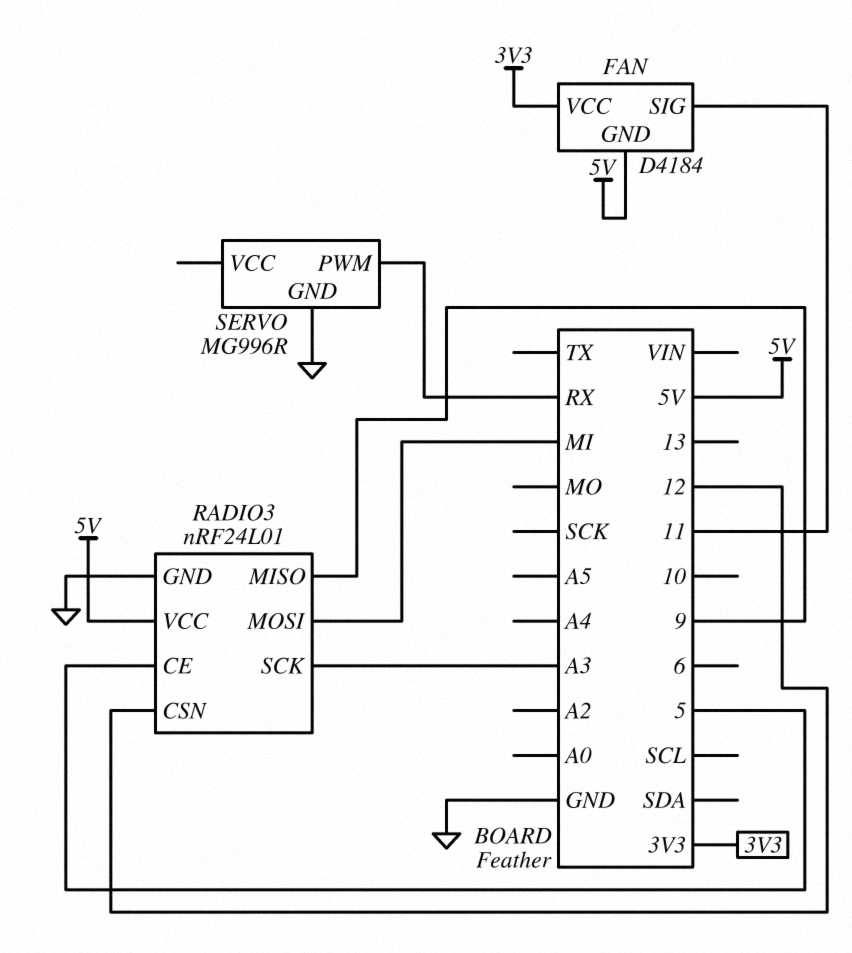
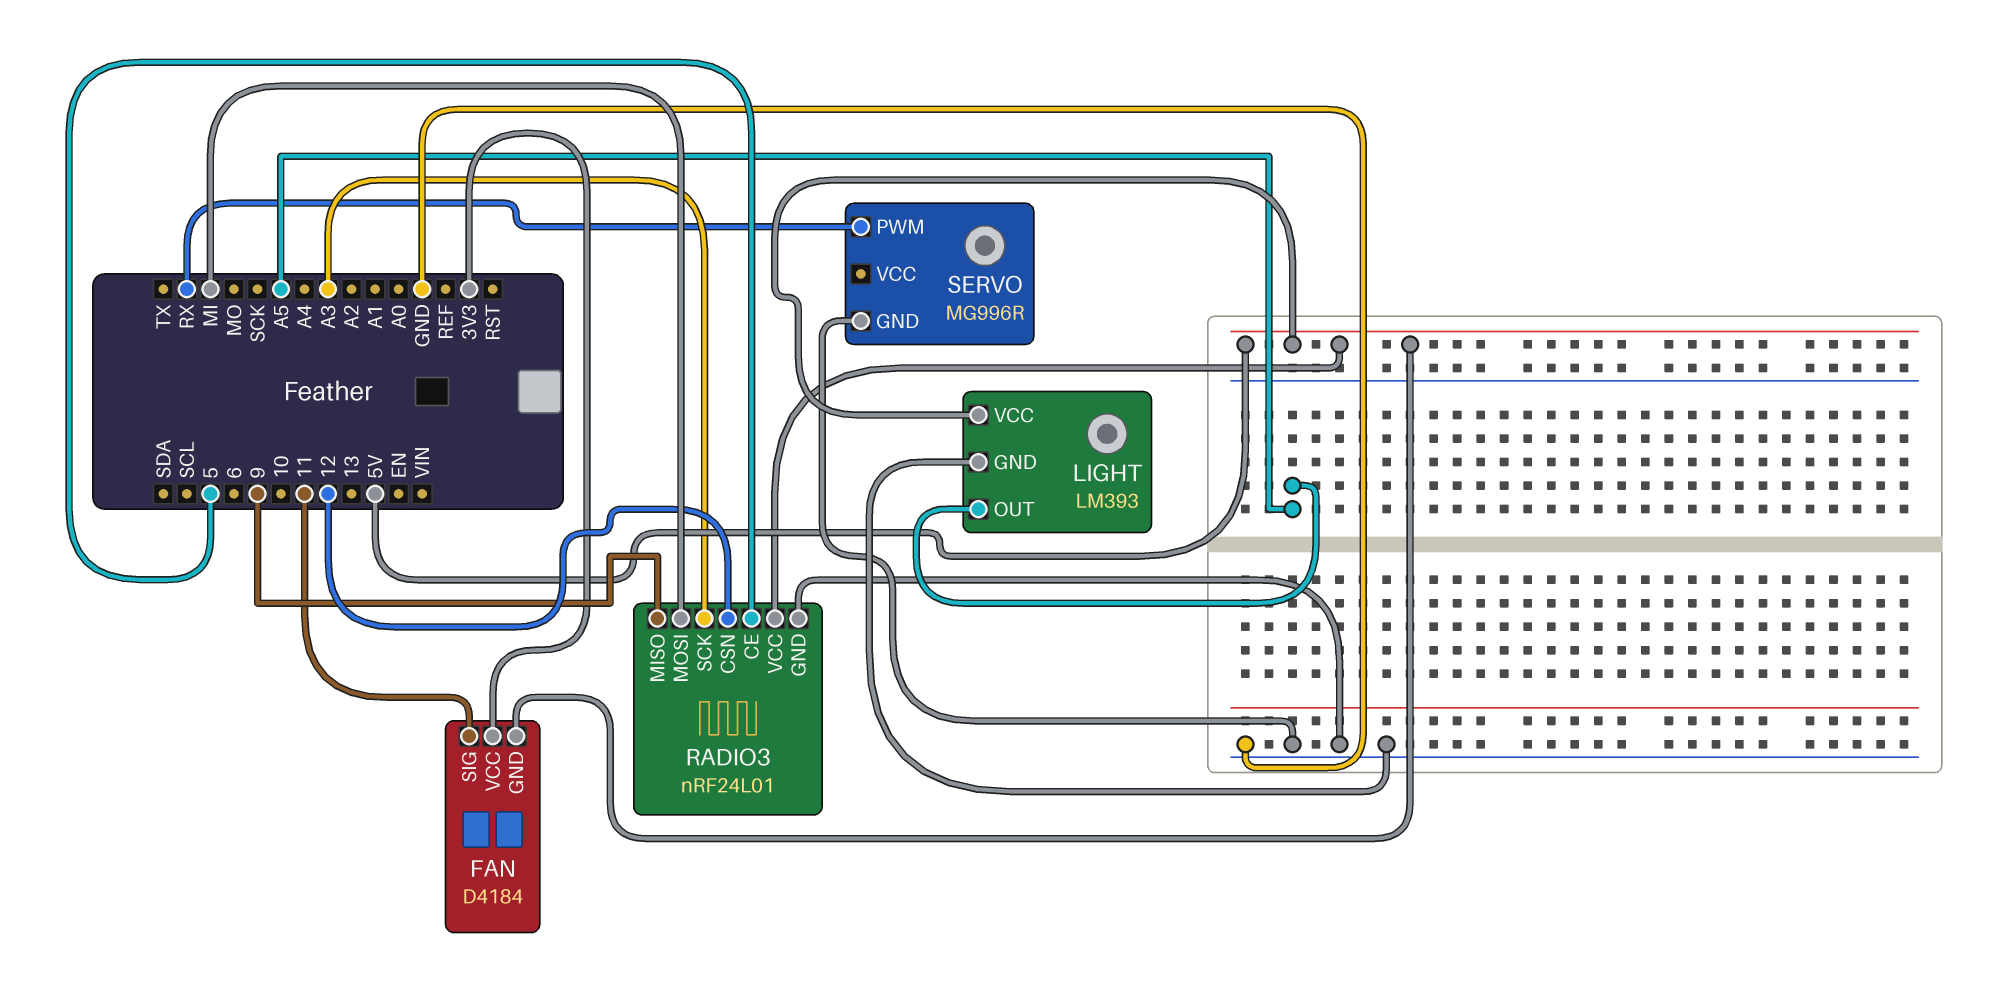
LIGHT: none -> LM393
LIGHT pin GND: none -> GND
LIGHT pin OUT: none -> A5
LIGHT pin VCC: none -> 5V

